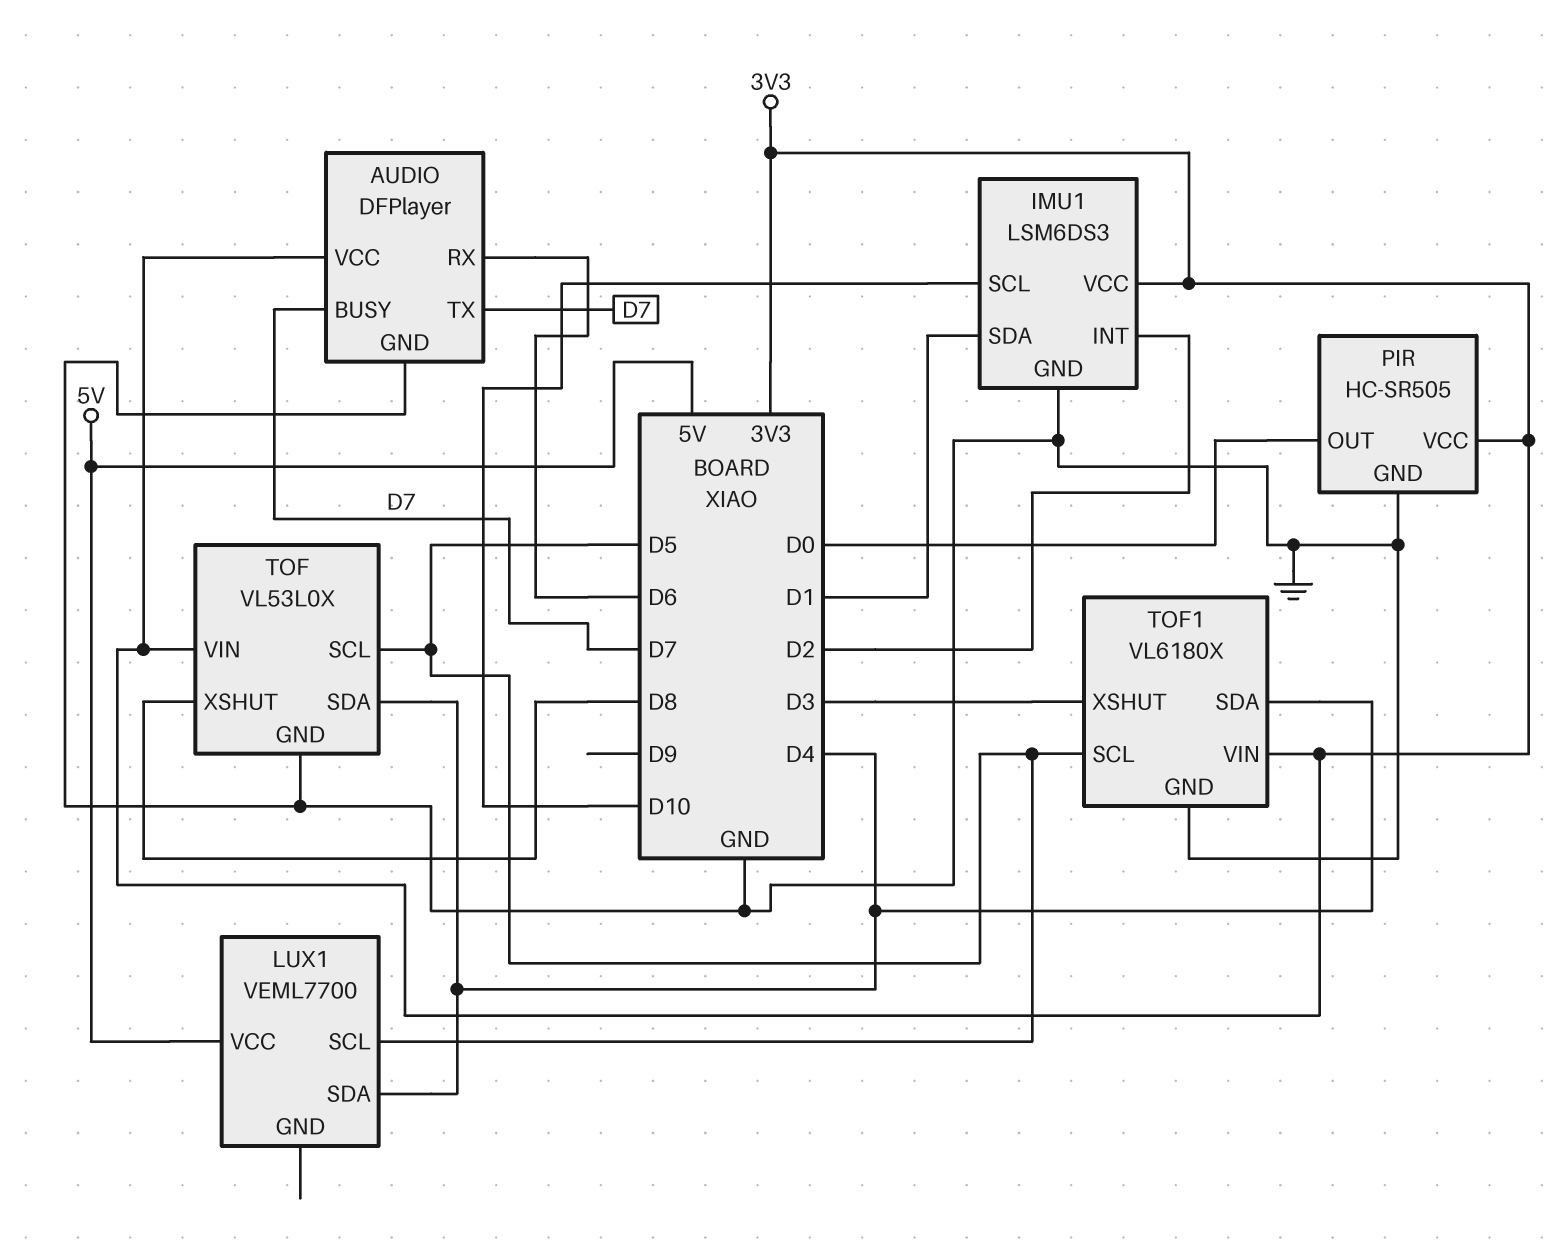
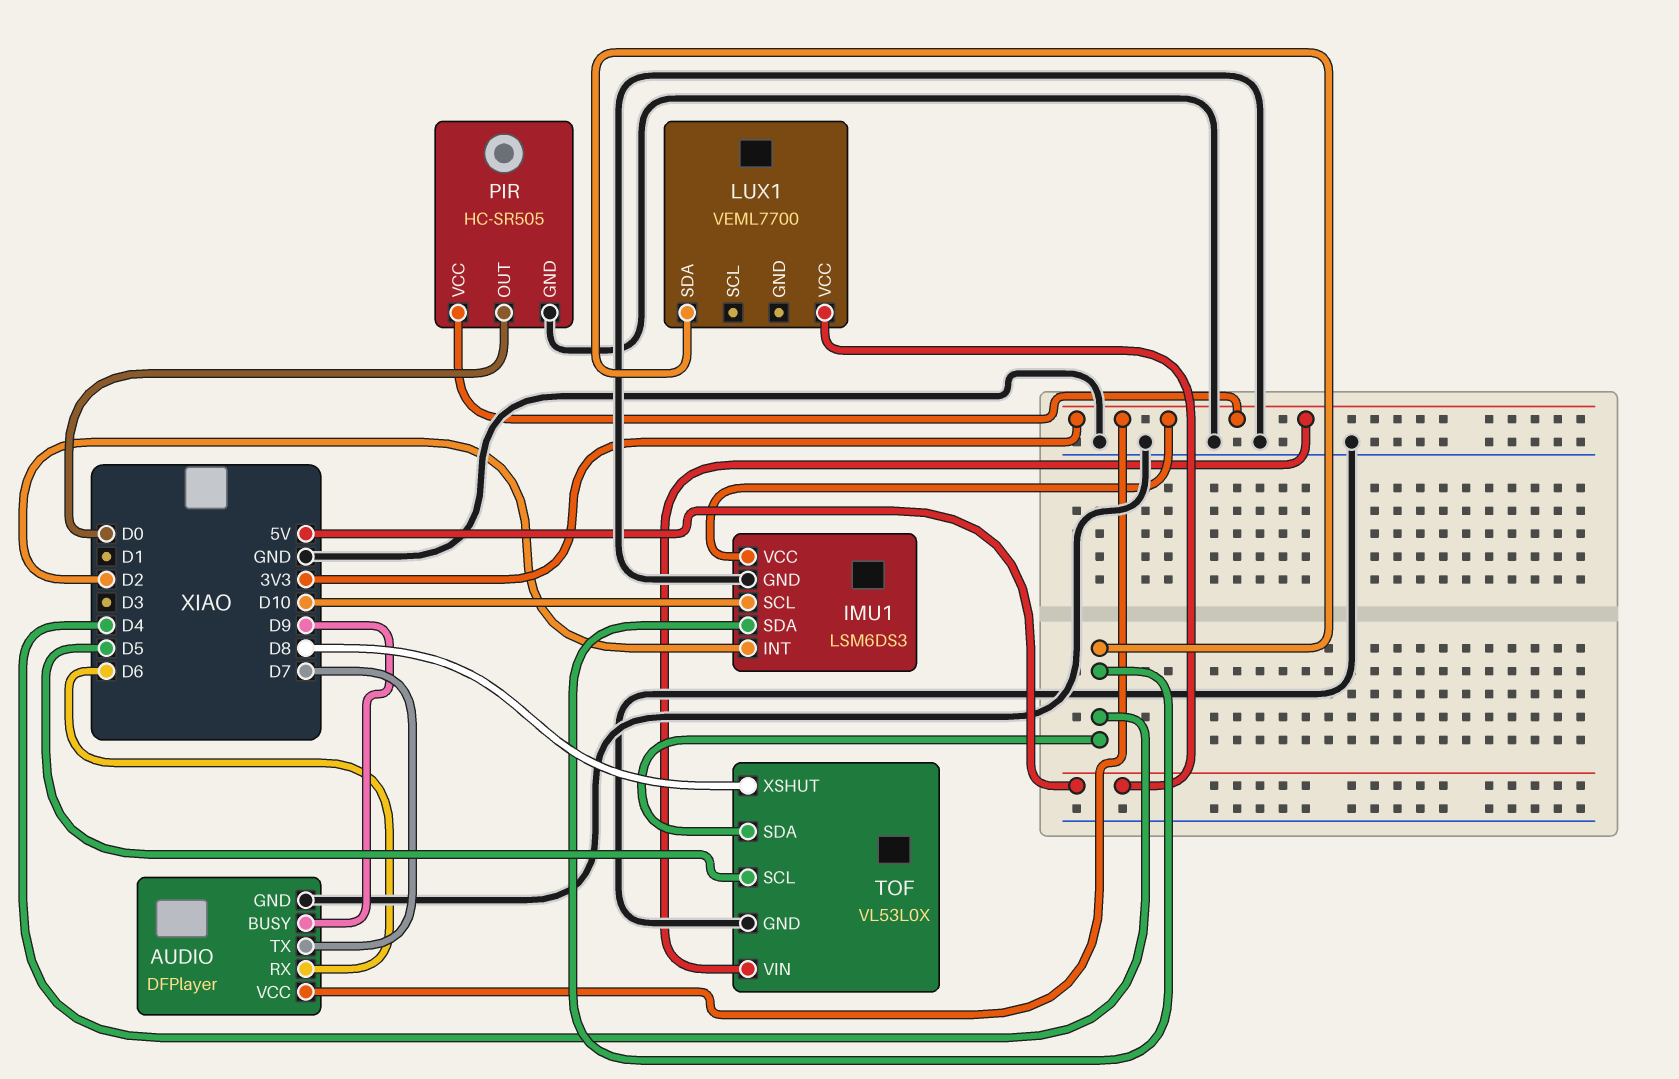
AUDIO pin BUSY: D7 -> D9
IMU1 pin SDA: D1 -> D4
LUX1 pin SCL: D5 -> none
TOF1: VL6180X -> none
TOF1 pin GND: GND -> none
TOF1 pin SCL: D5 -> none
TOF1 pin SDA: D4 -> none
TOF1 pin VIN: 3V3 -> none
TOF1 pin XSHUT: D3 -> none

